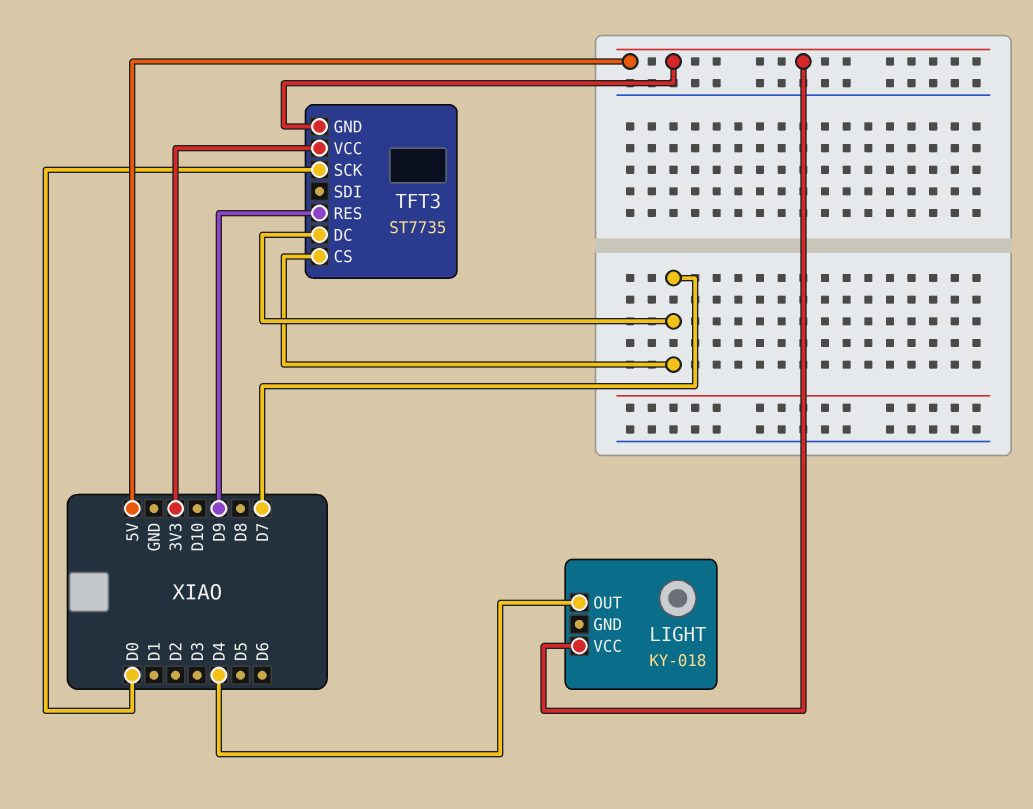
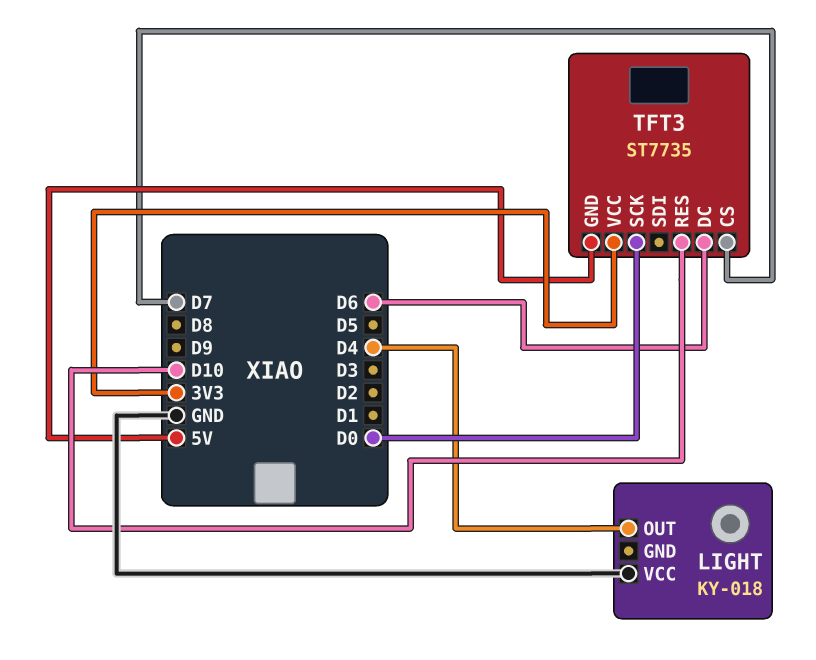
LIGHT pin VCC: 5V -> GND
TFT3 pin DC: D7 -> D6
TFT3 pin RES: D9 -> D10

